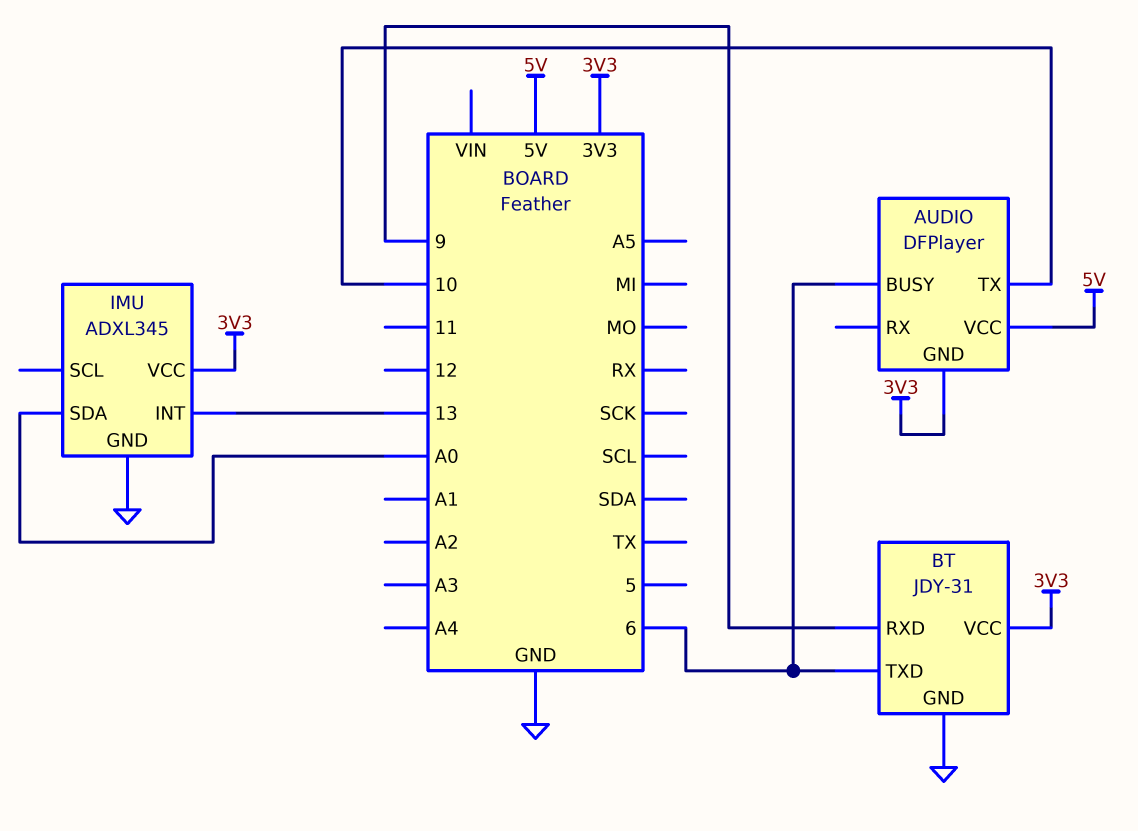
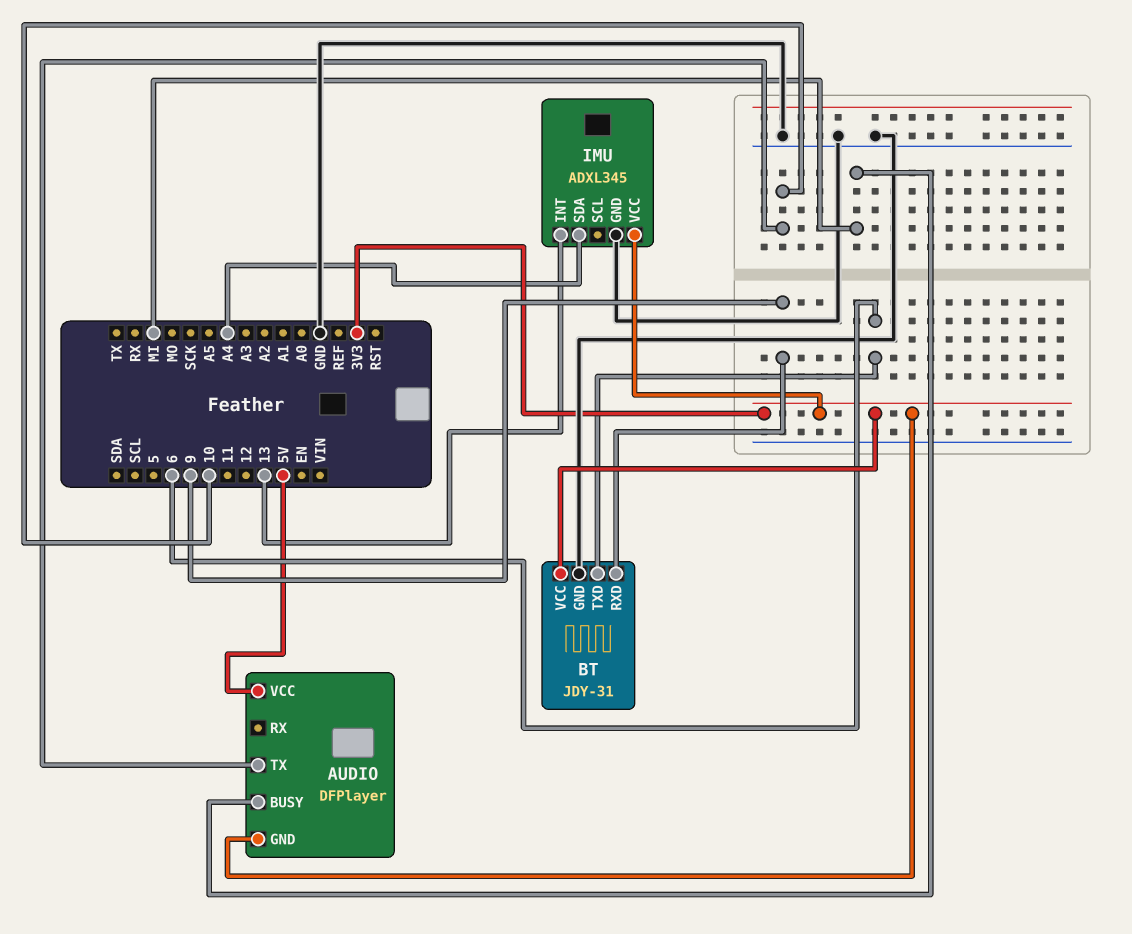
AUDIO pin BUSY: 6 -> MI
IMU pin SDA: A0 -> A4

